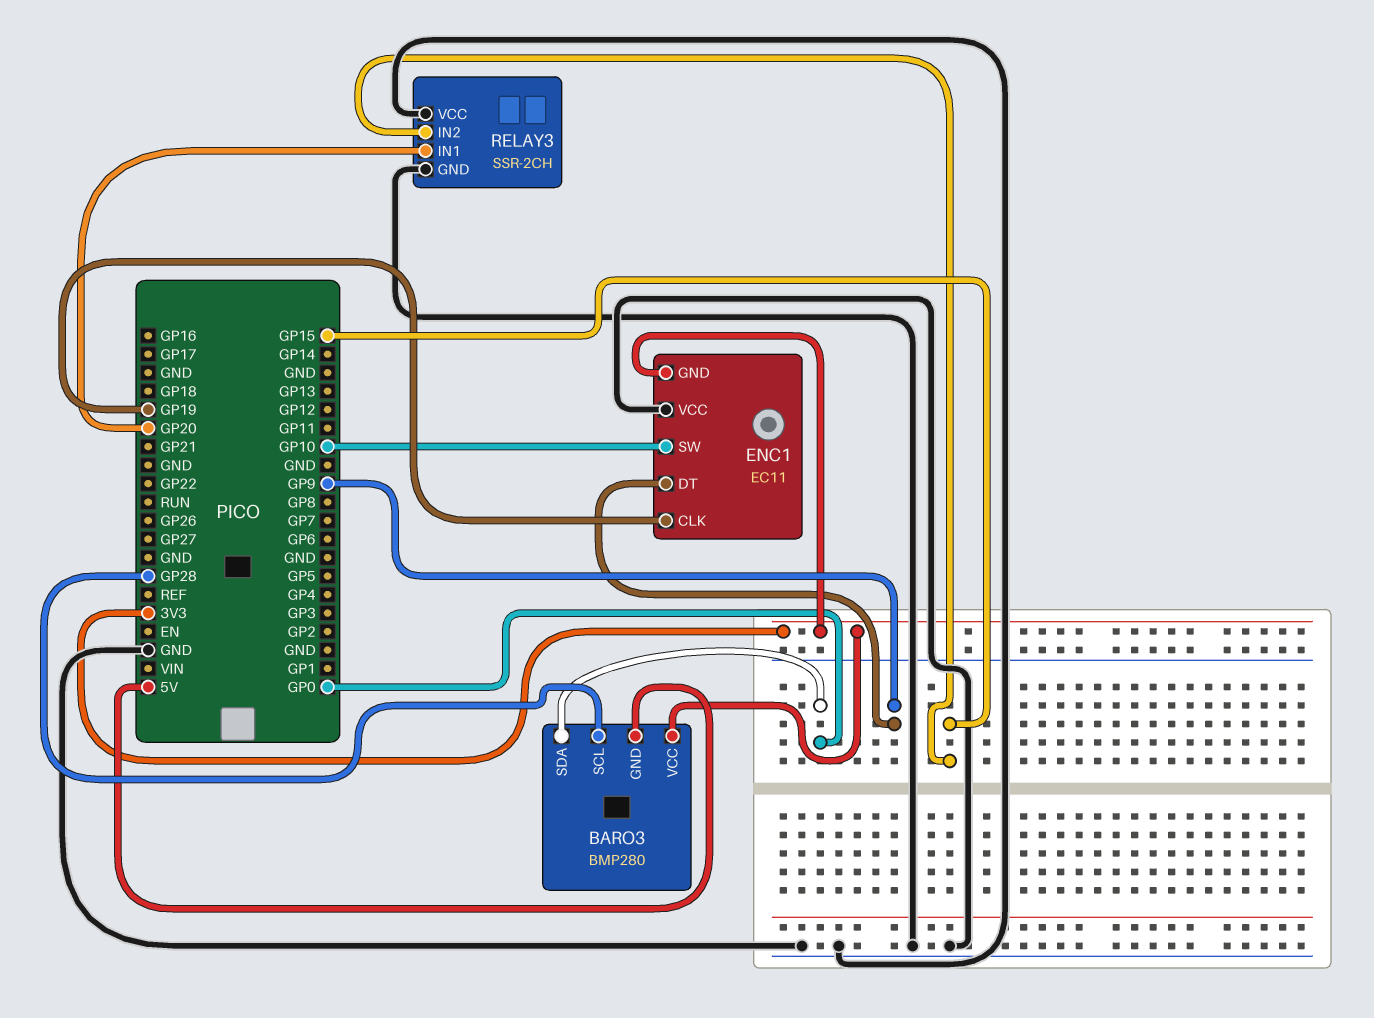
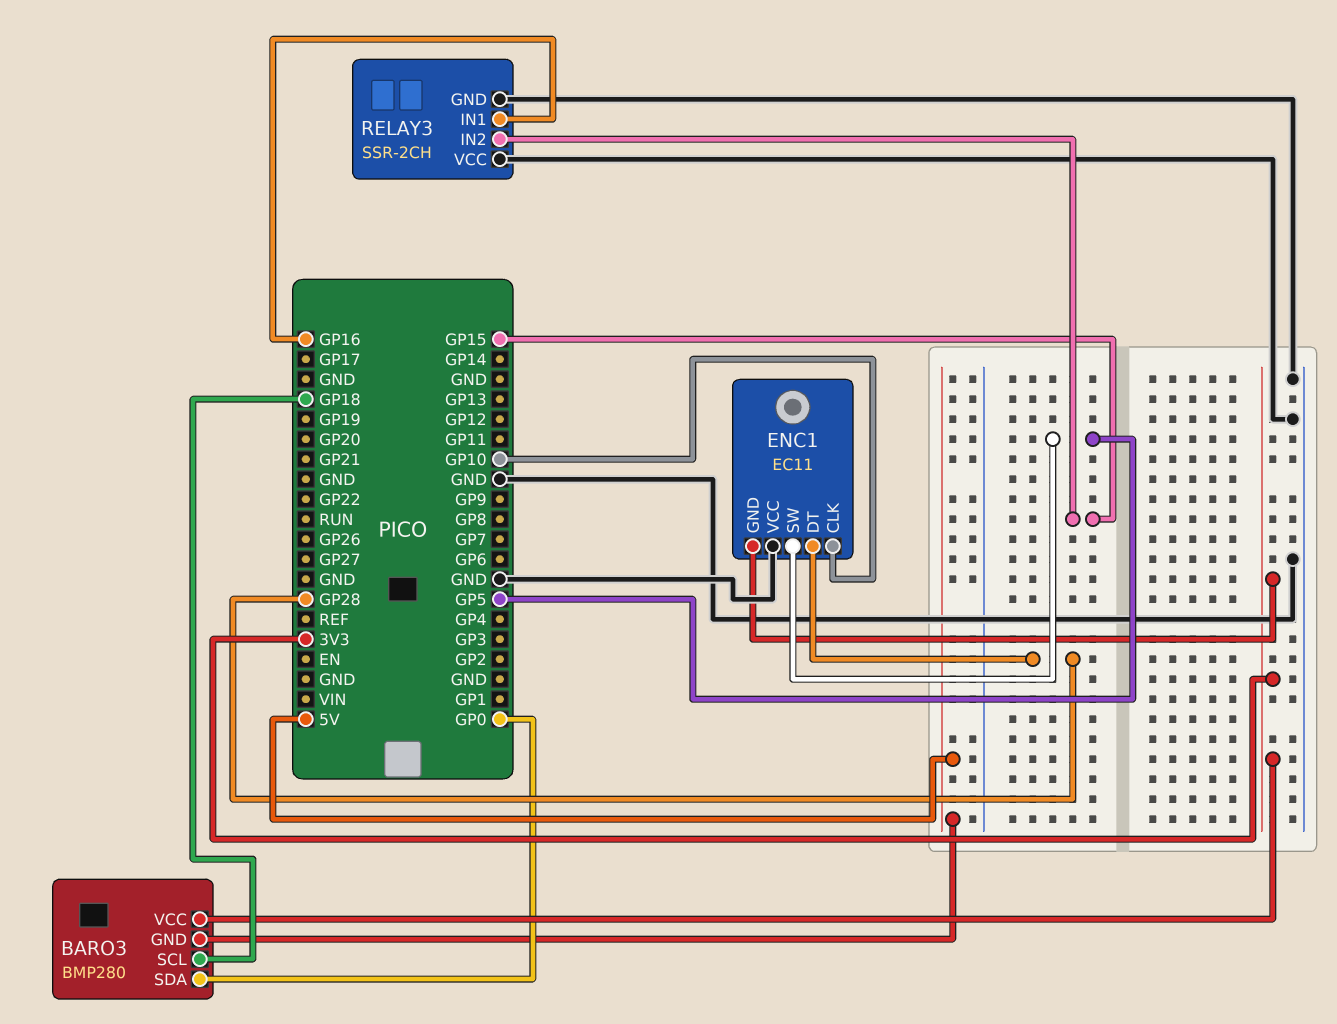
BARO3 pin SCL: GP28 -> GP18
ENC1 pin CLK: GP19 -> GP10
ENC1 pin DT: GP9 -> GP28
ENC1 pin SW: GP10 -> GP5
RELAY3 pin IN1: GP20 -> GP16

